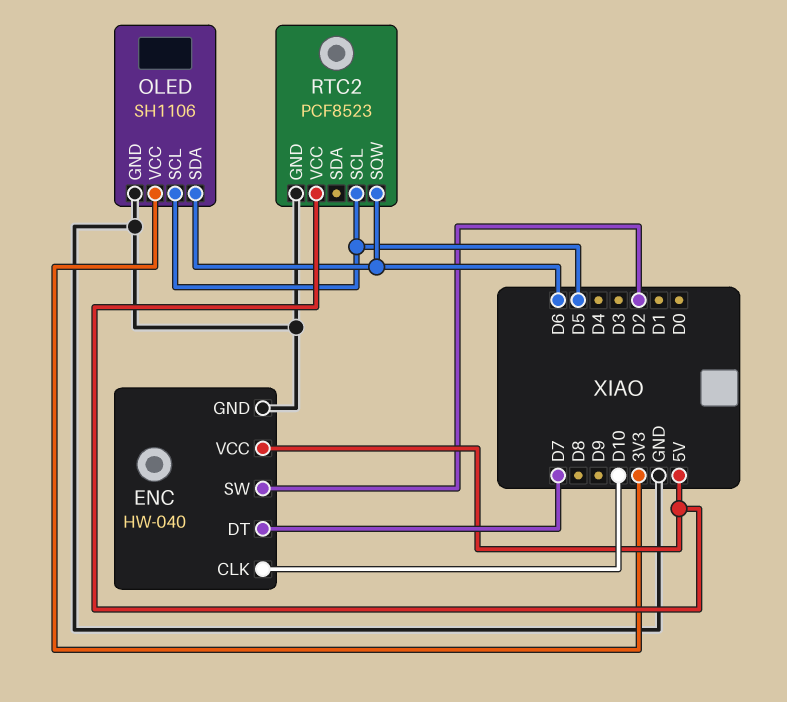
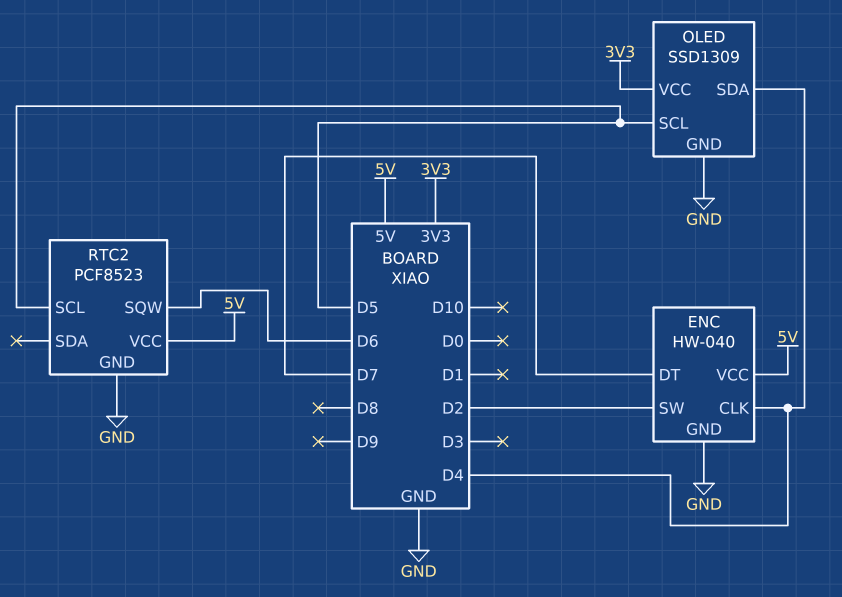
ENC pin CLK: D10 -> D4
OLED: SH1106 -> SSD1309
OLED pin SDA: D6 -> D4

